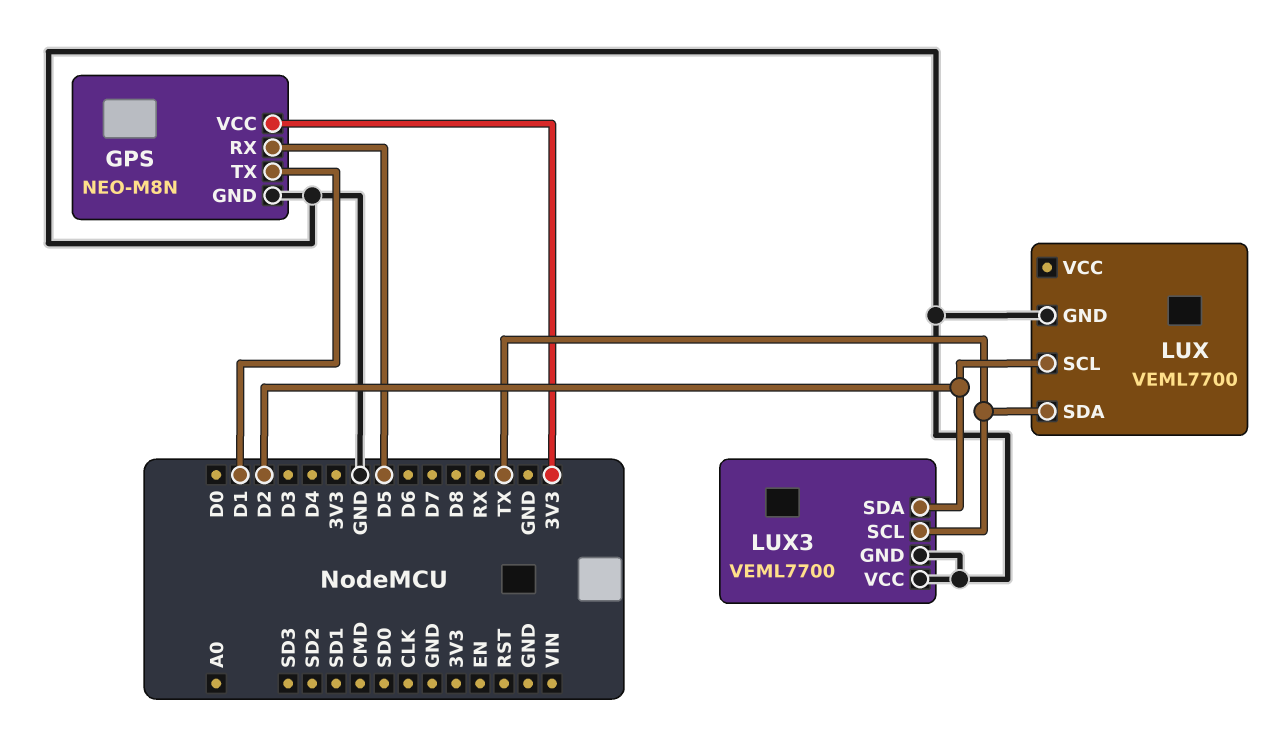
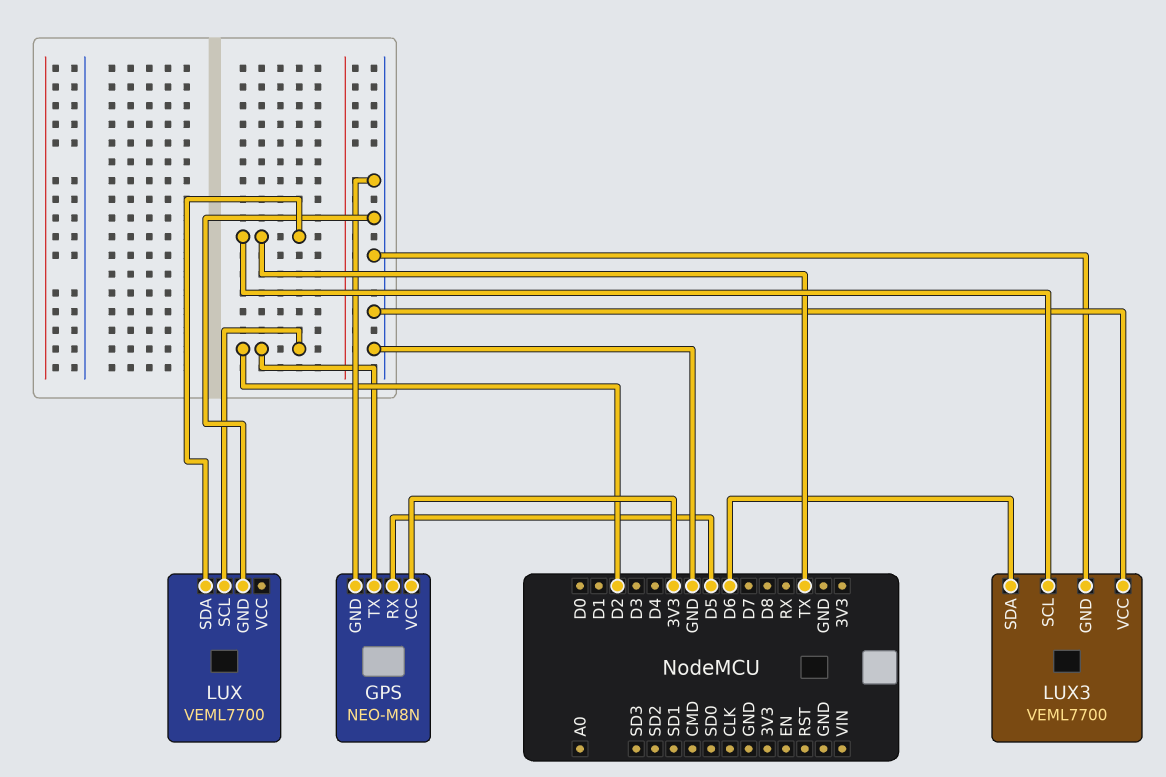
GPS pin TX: D1 -> D2
LUX3 pin SDA: D2 -> D6

